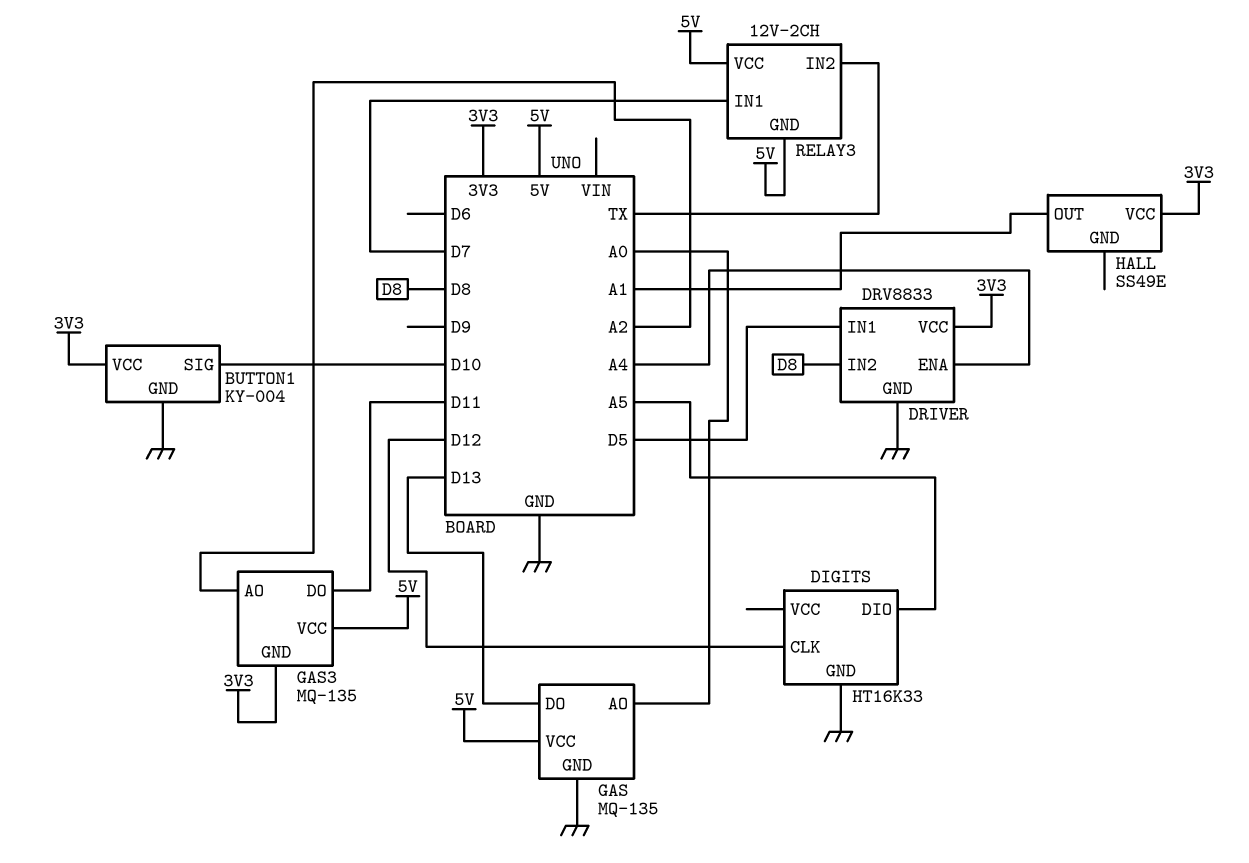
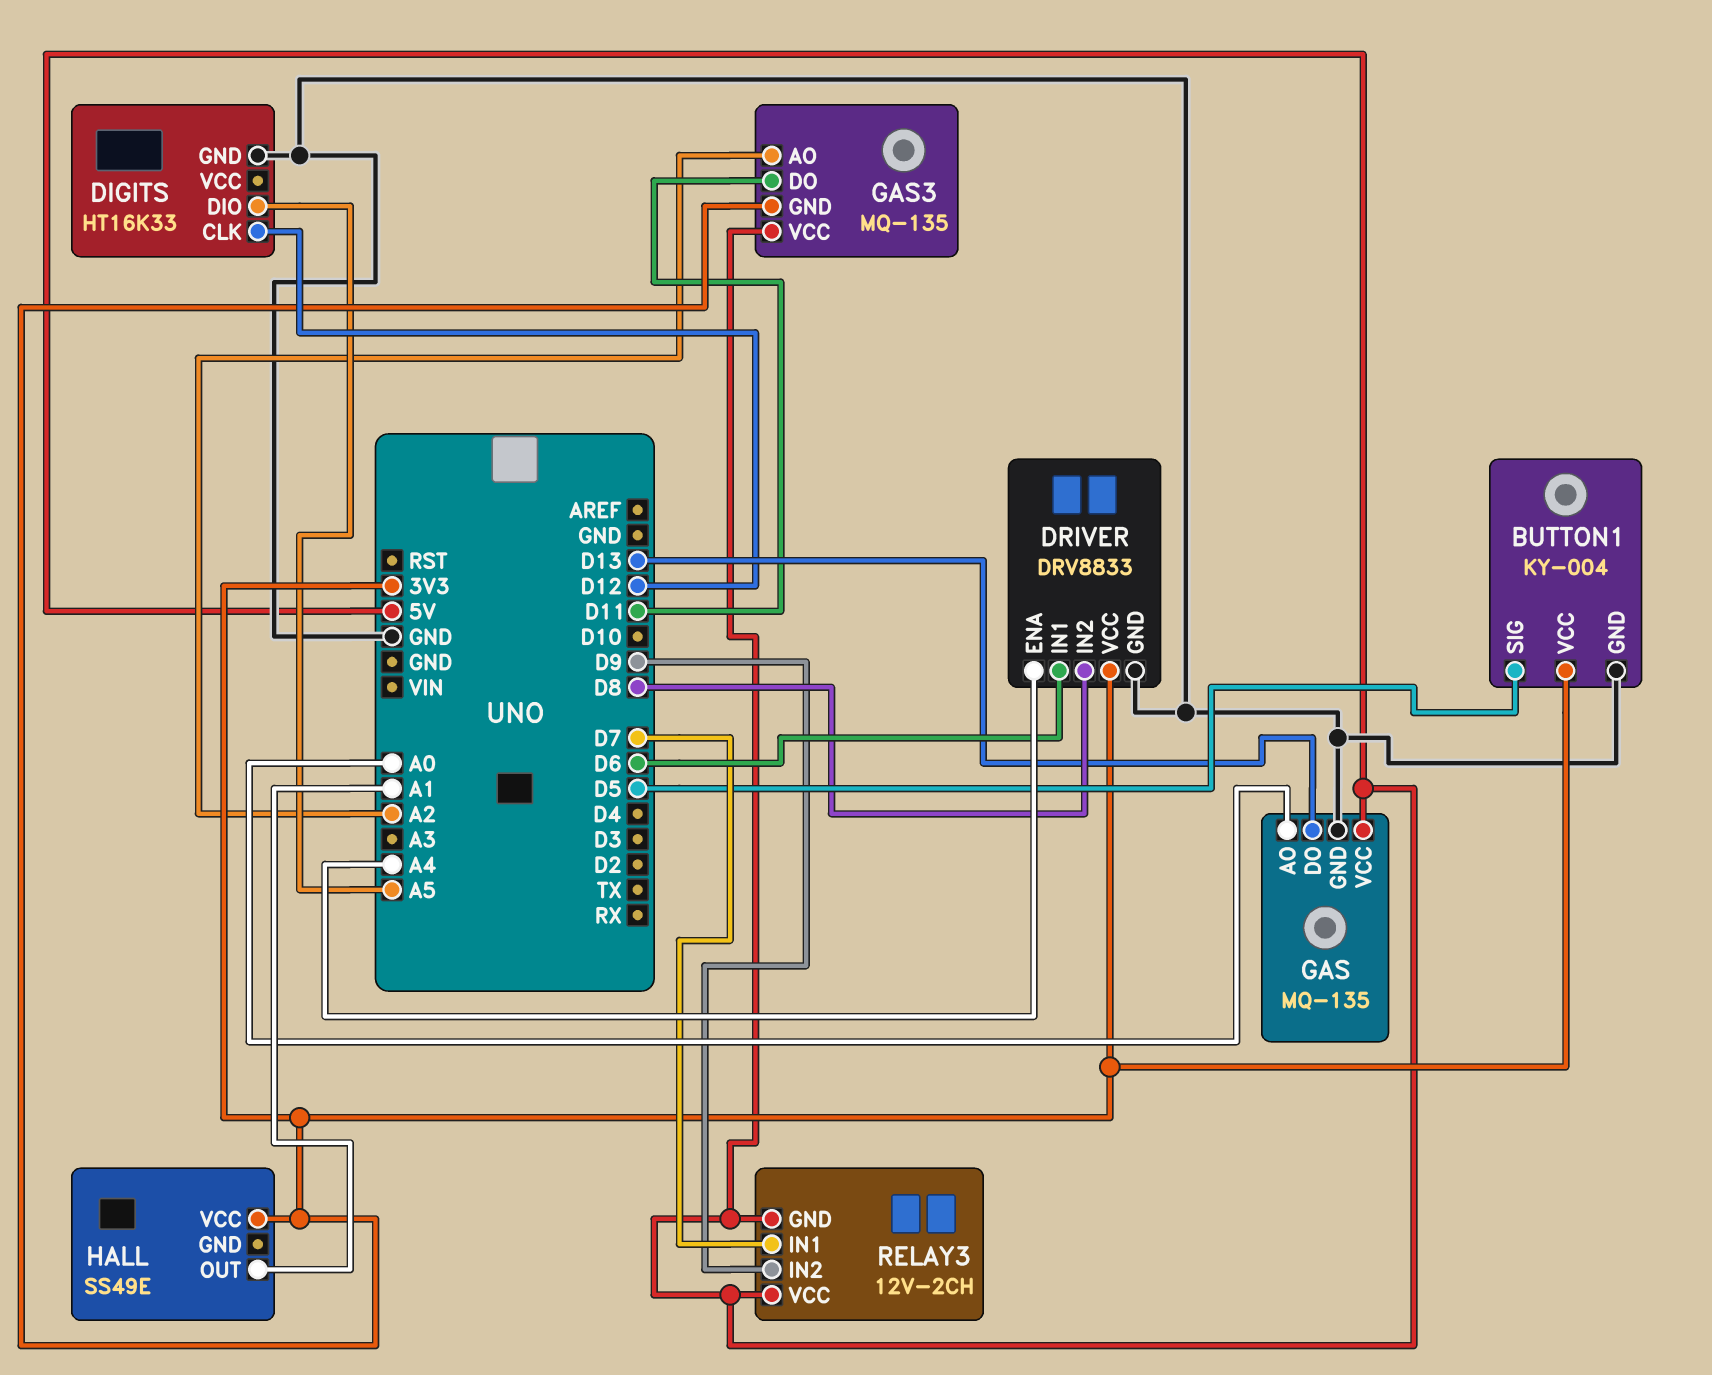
BUTTON1 pin SIG: D10 -> D5
DRIVER pin IN1: D5 -> D6
RELAY3 pin IN2: TX -> D9

